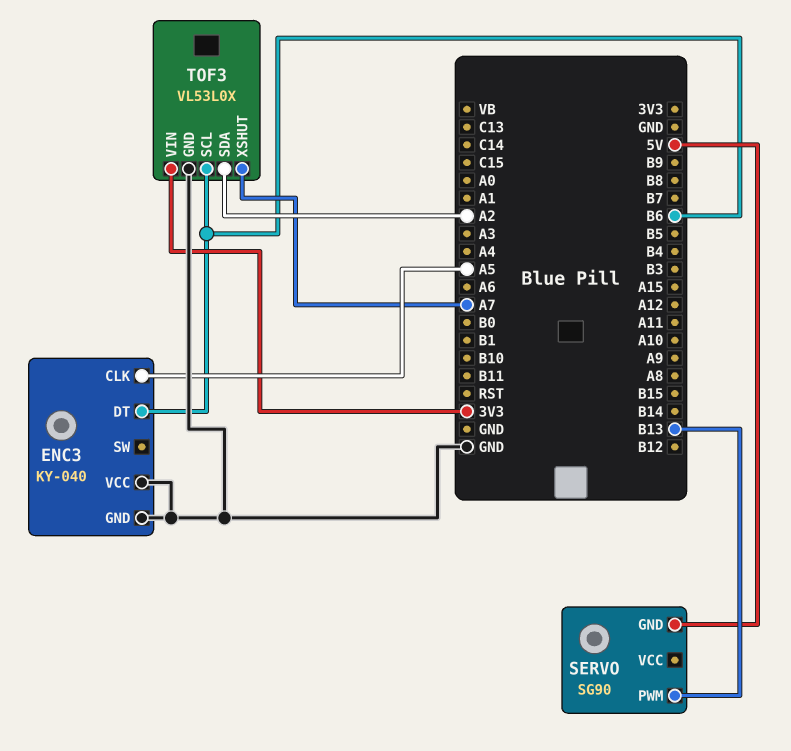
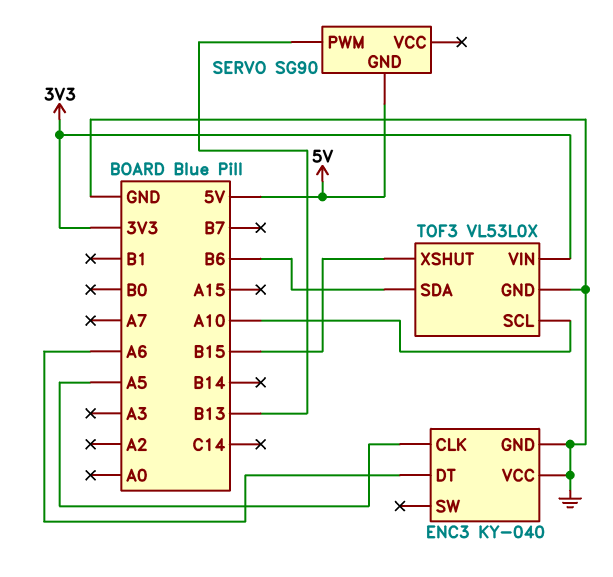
ENC3 pin DT: B6 -> A6
TOF3 pin SCL: B6 -> A10
TOF3 pin SDA: A2 -> B6
TOF3 pin XSHUT: A7 -> B15

